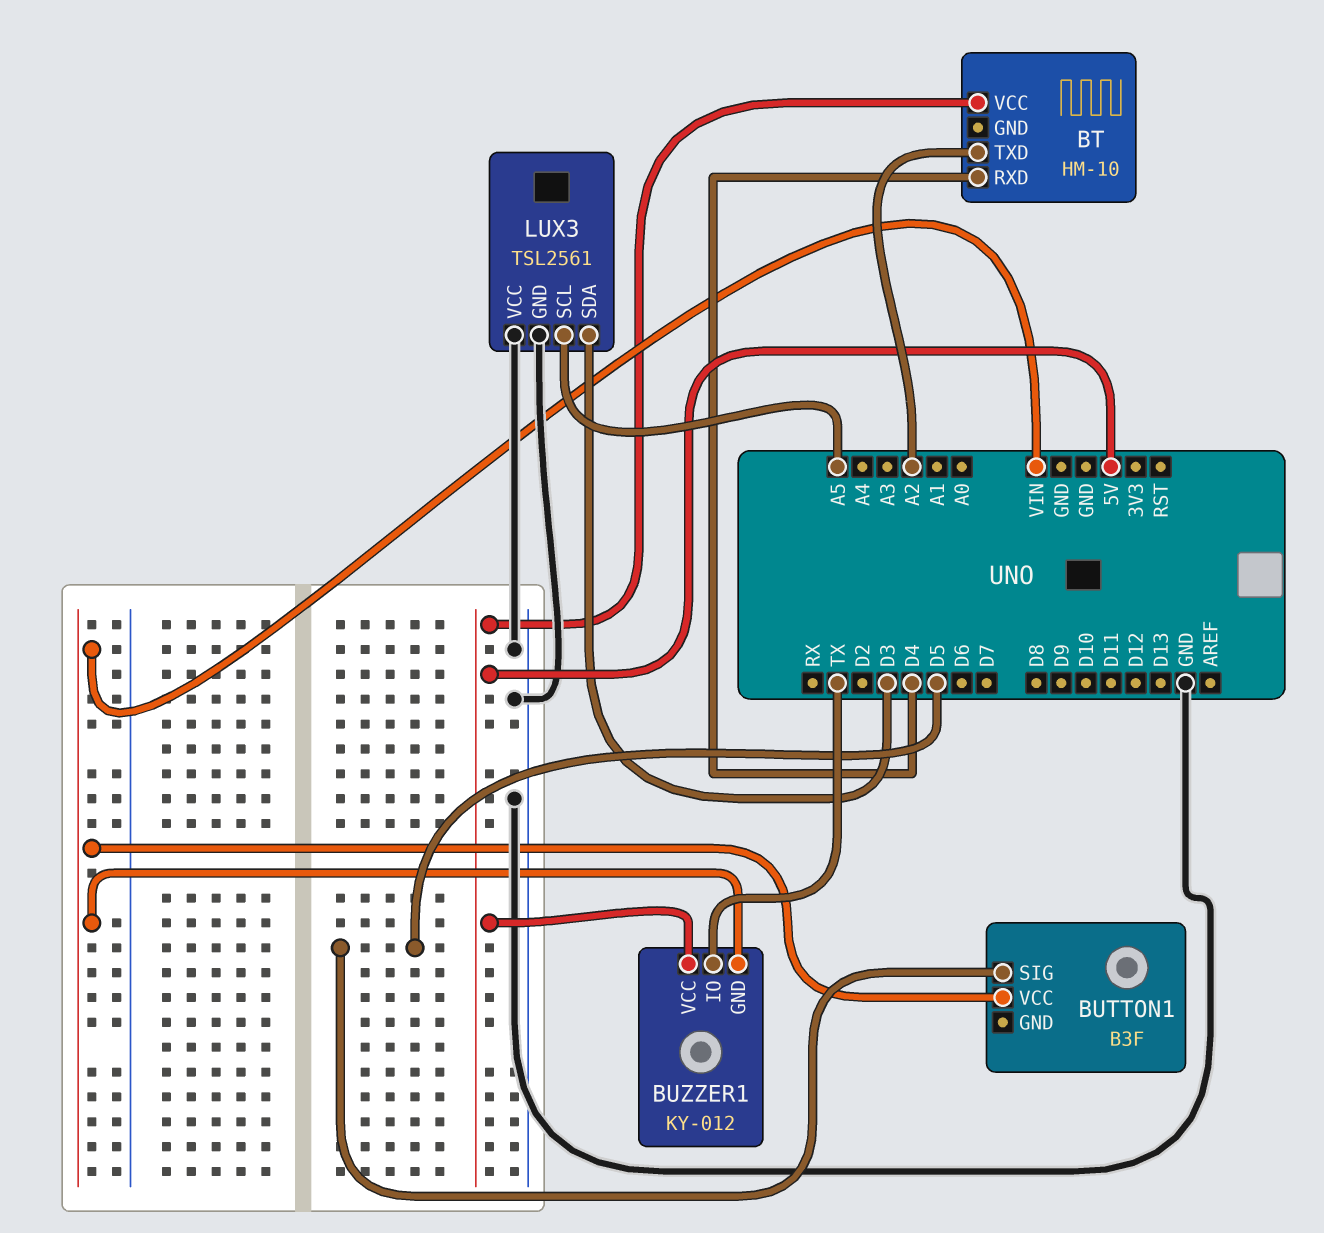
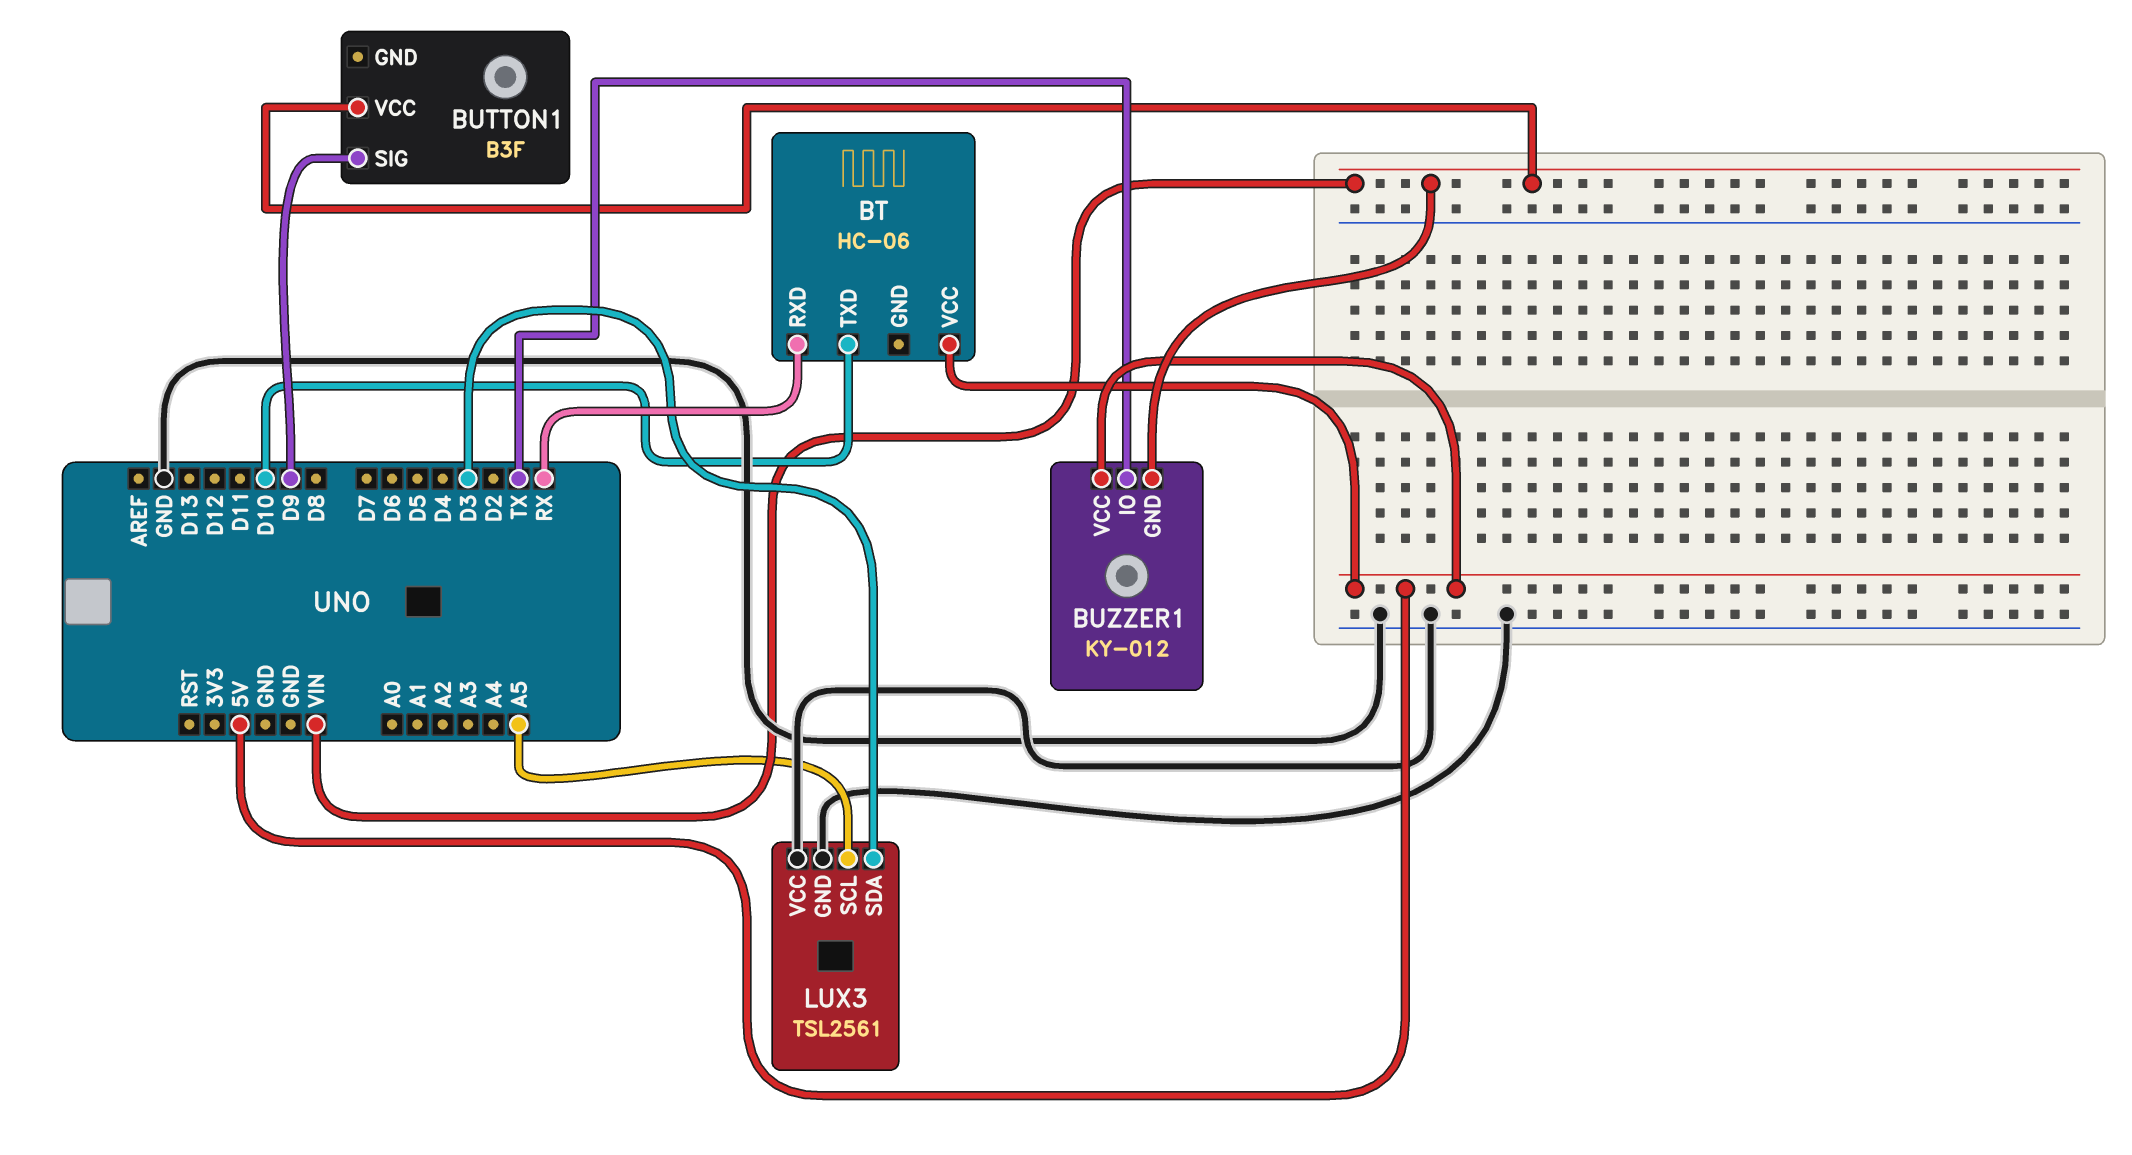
BT: HM-10 -> HC-06
BT pin RXD: D4 -> RX
BT pin TXD: A2 -> D10
BUTTON1 pin SIG: D5 -> D9

